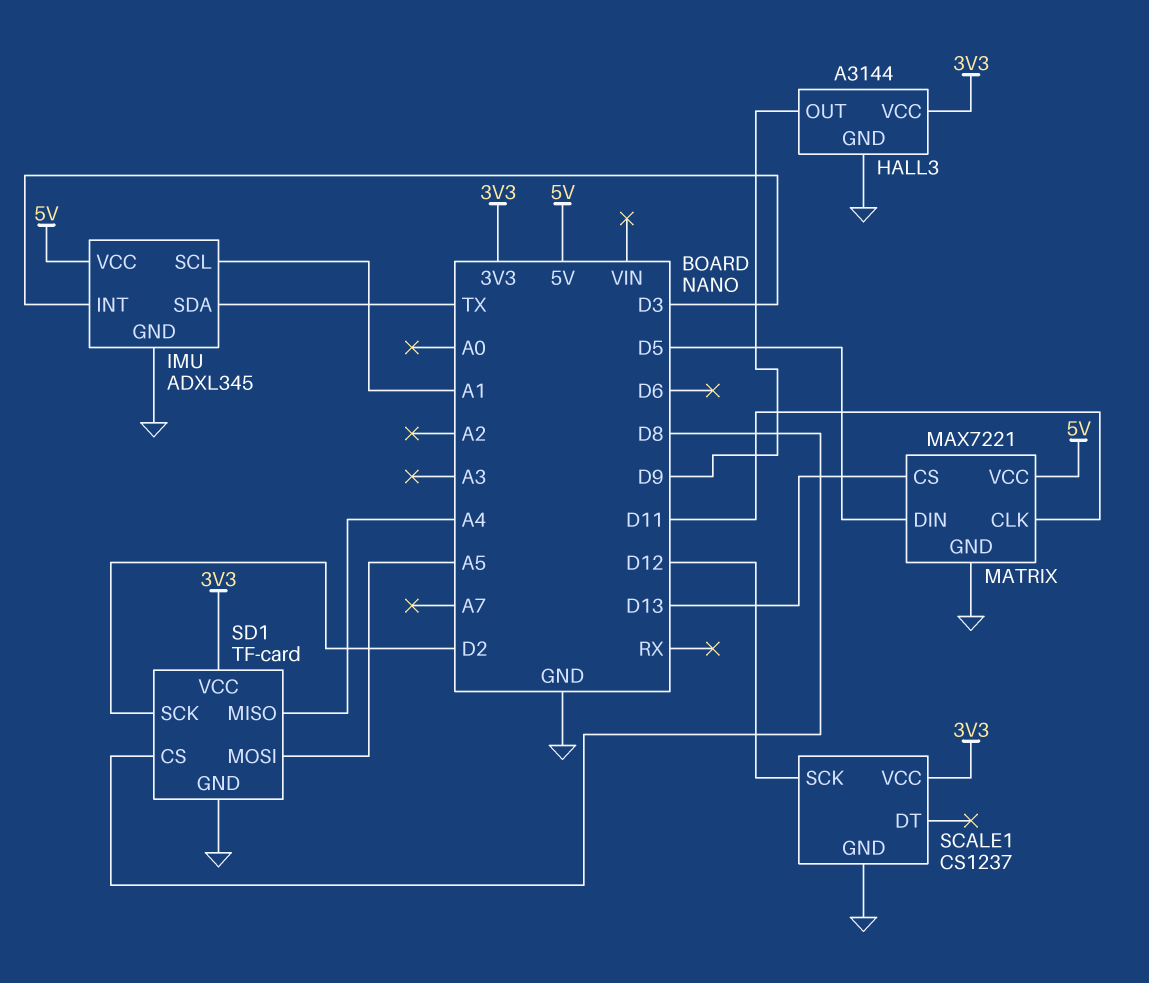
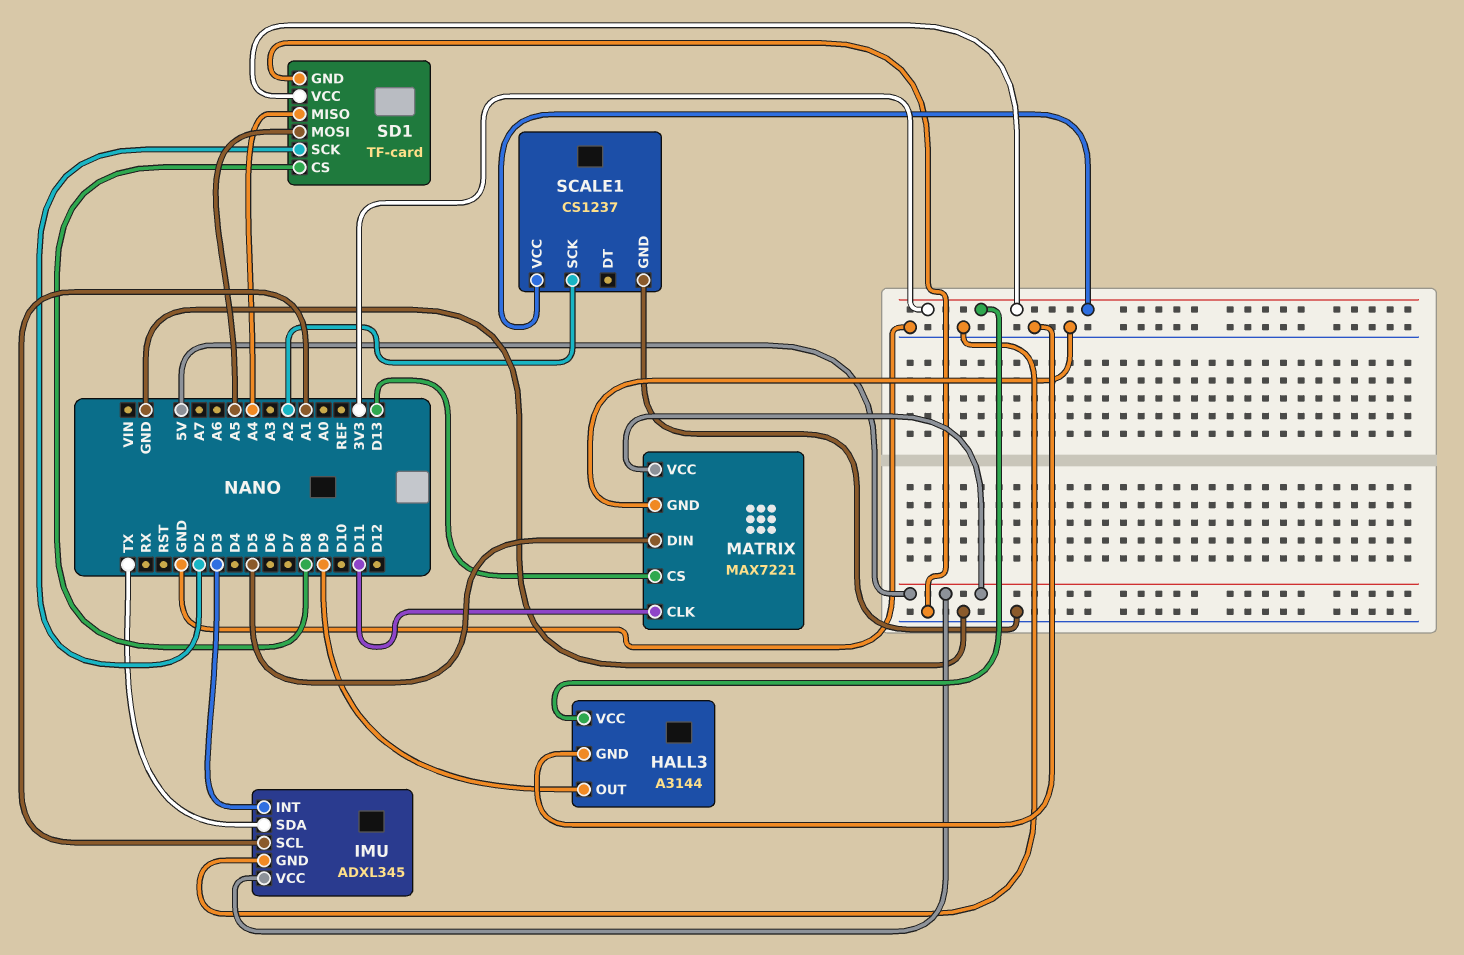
SCALE1 pin SCK: D12 -> A2

